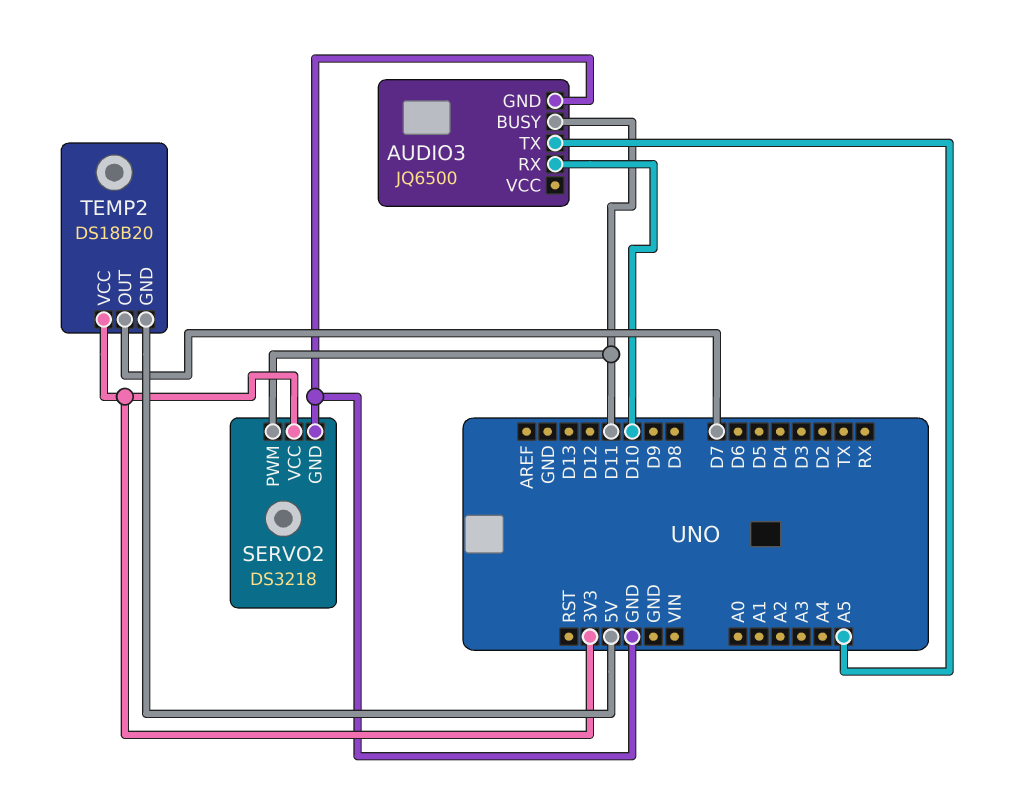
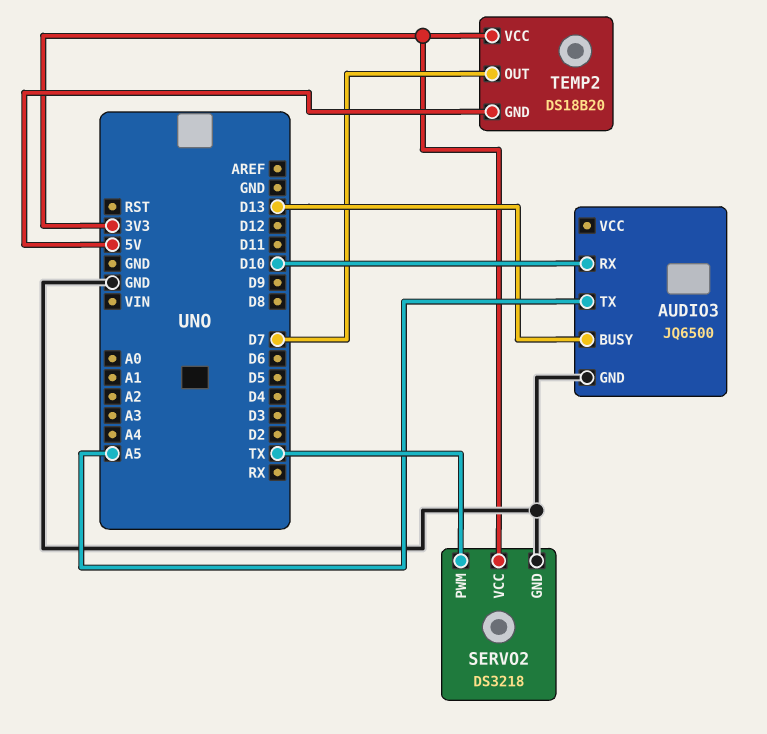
AUDIO3 pin BUSY: D11 -> D13
SERVO2 pin PWM: D11 -> TX

